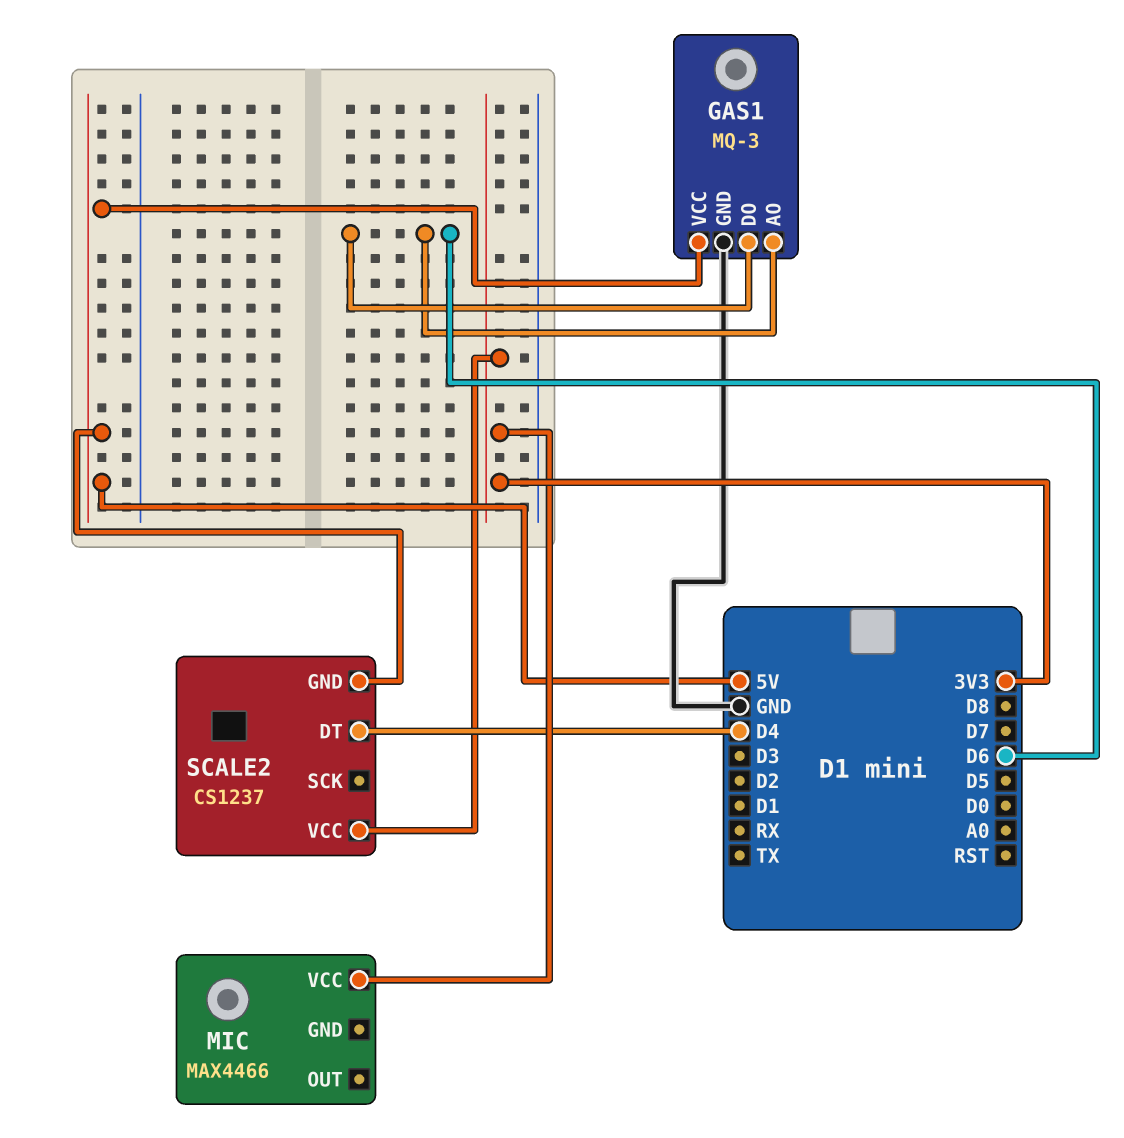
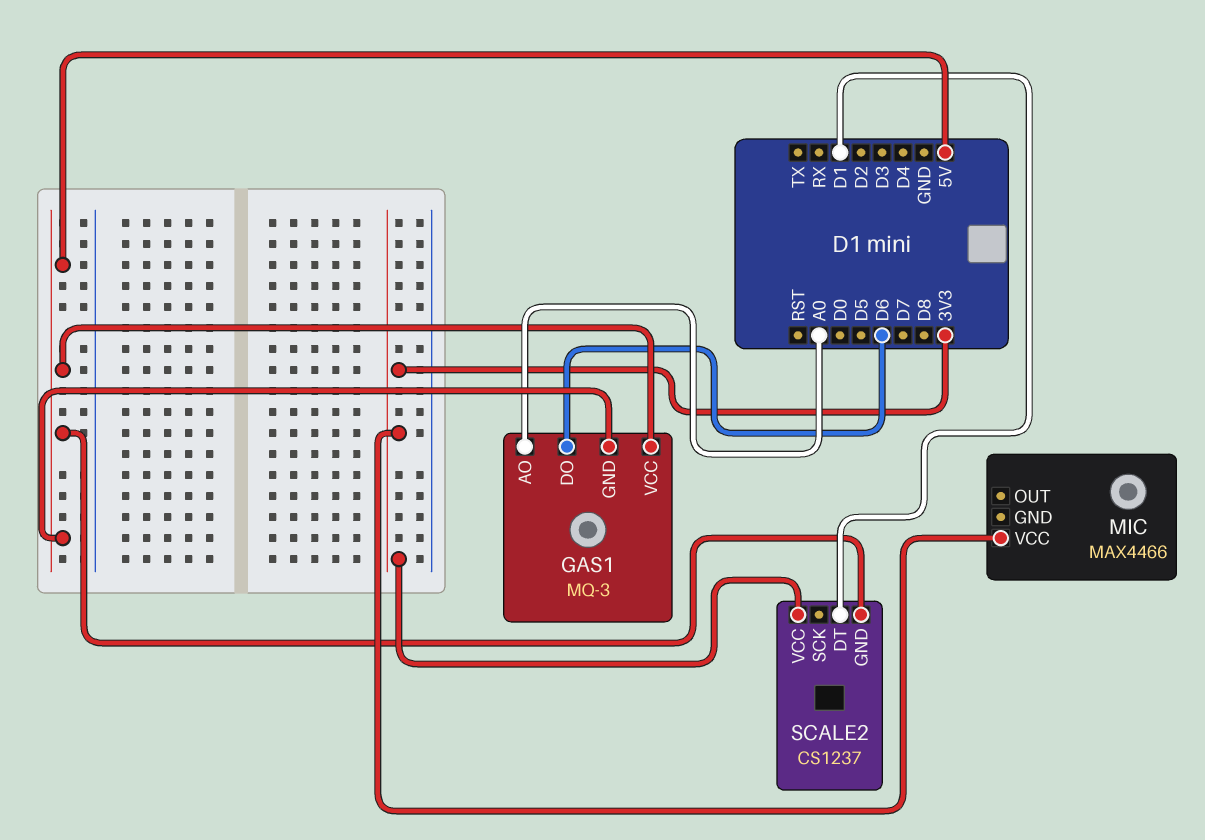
GAS1 pin AO: D6 -> A0
GAS1 pin GND: GND -> 5V
SCALE2 pin DT: D4 -> D1

